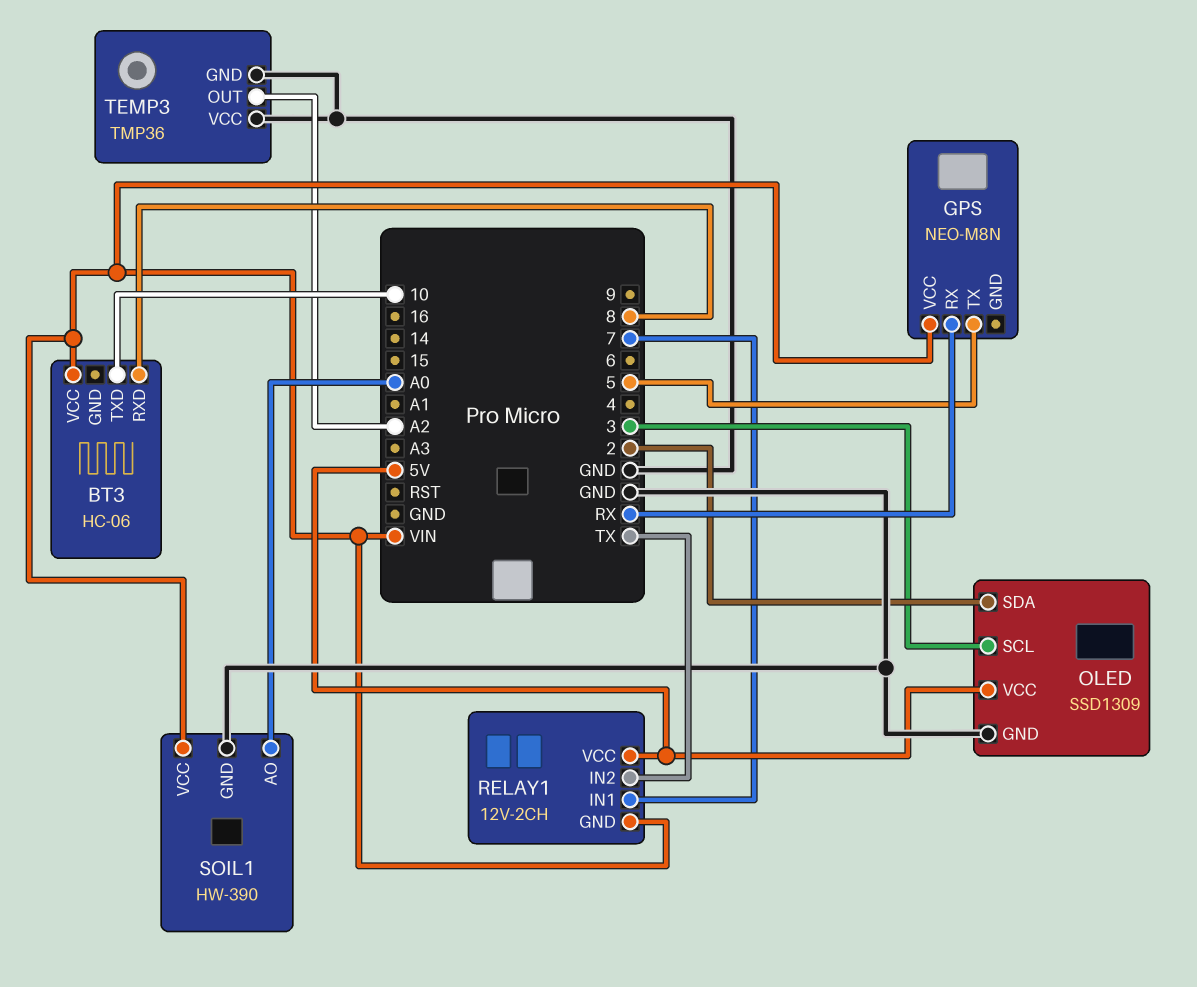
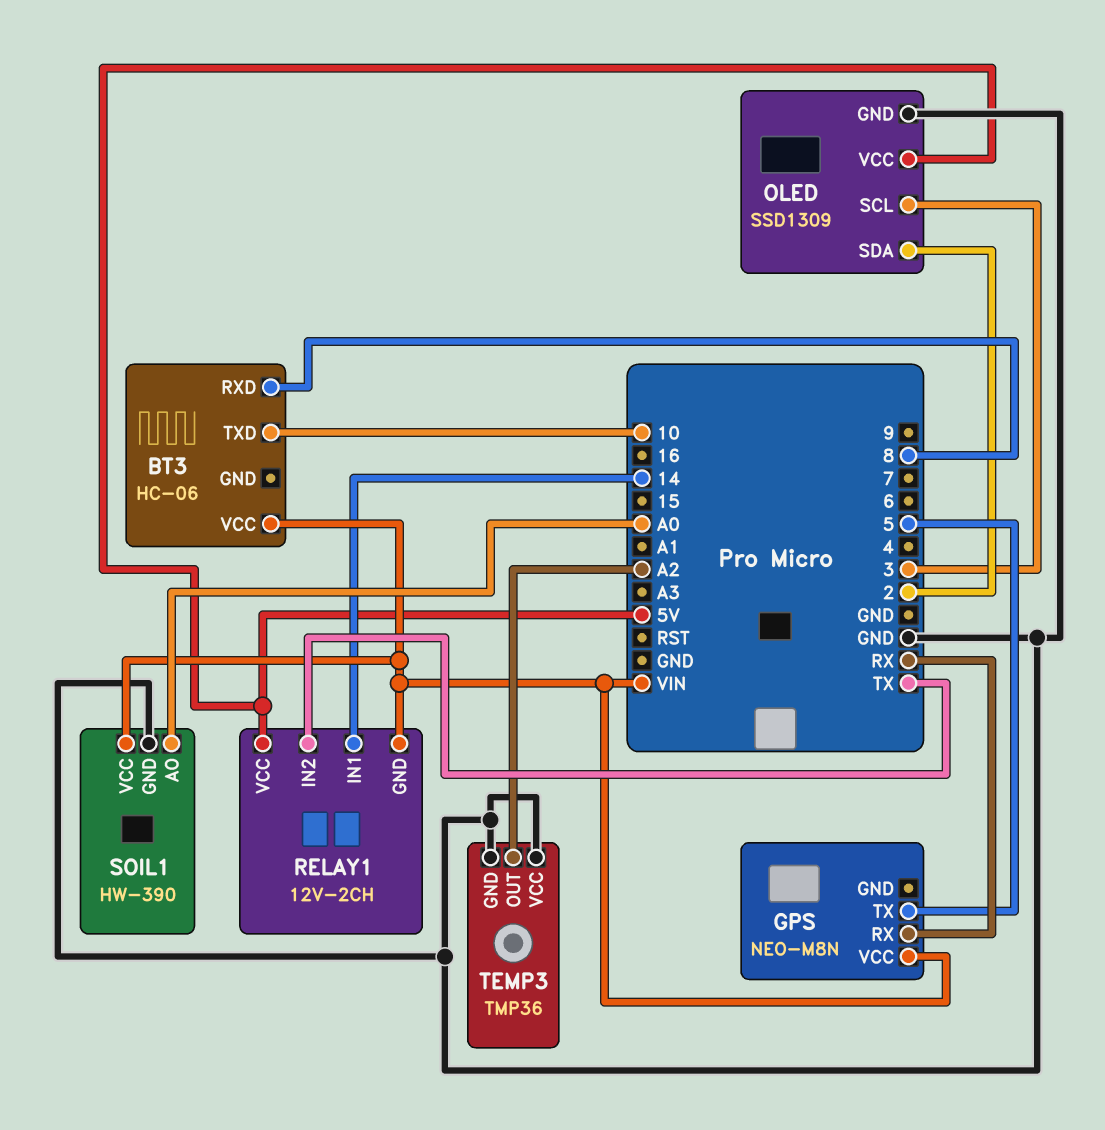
RELAY1 pin IN1: 7 -> 14

